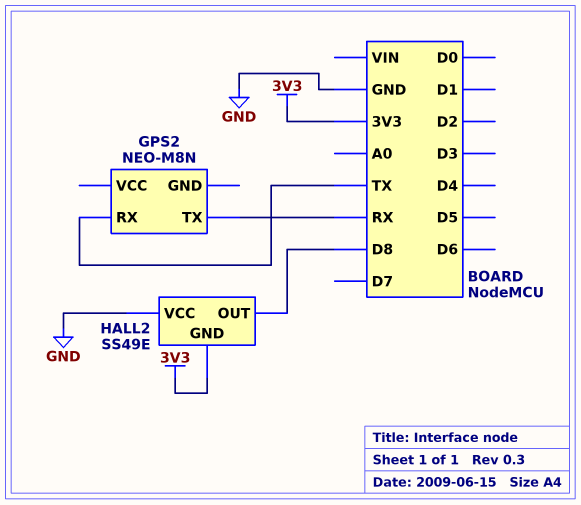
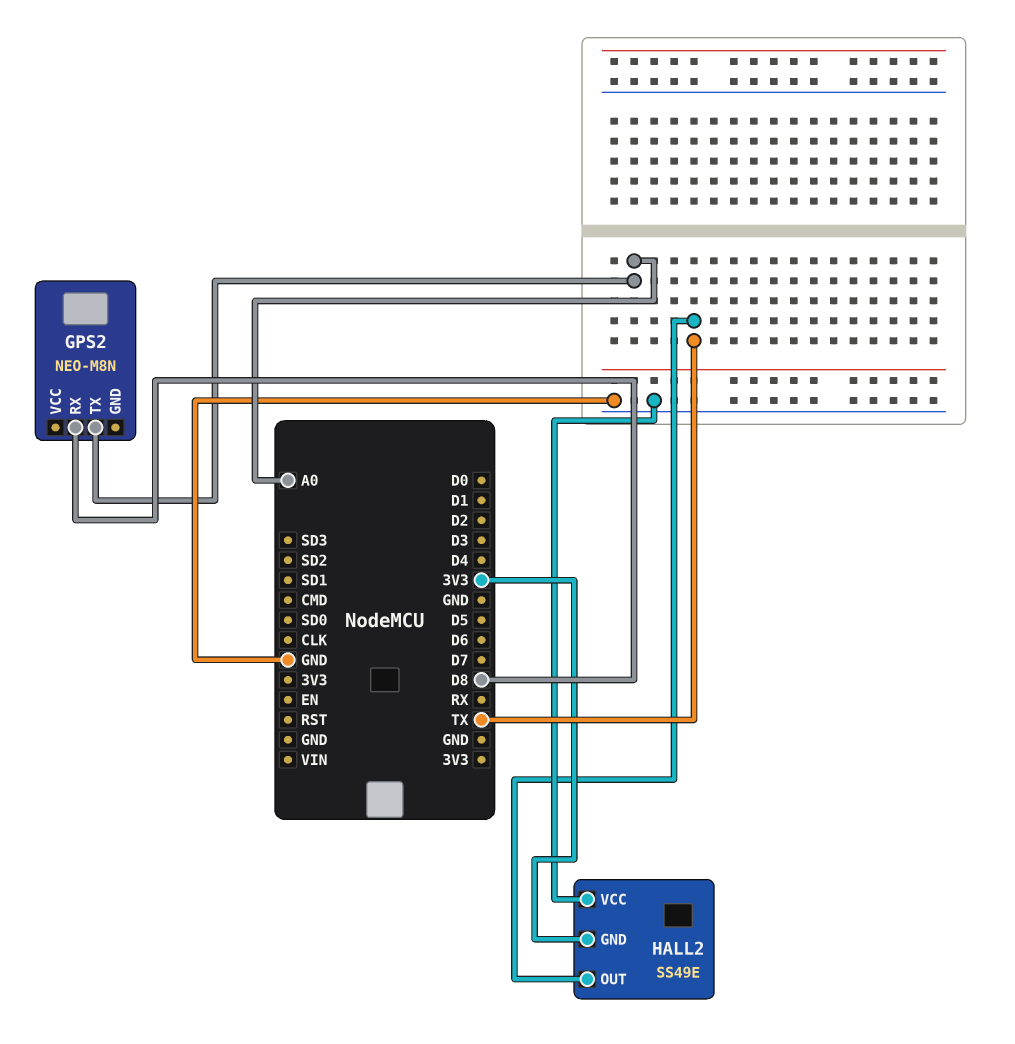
GPS2 pin RX: TX -> D8
GPS2 pin TX: RX -> A0
HALL2 pin OUT: D8 -> TX

